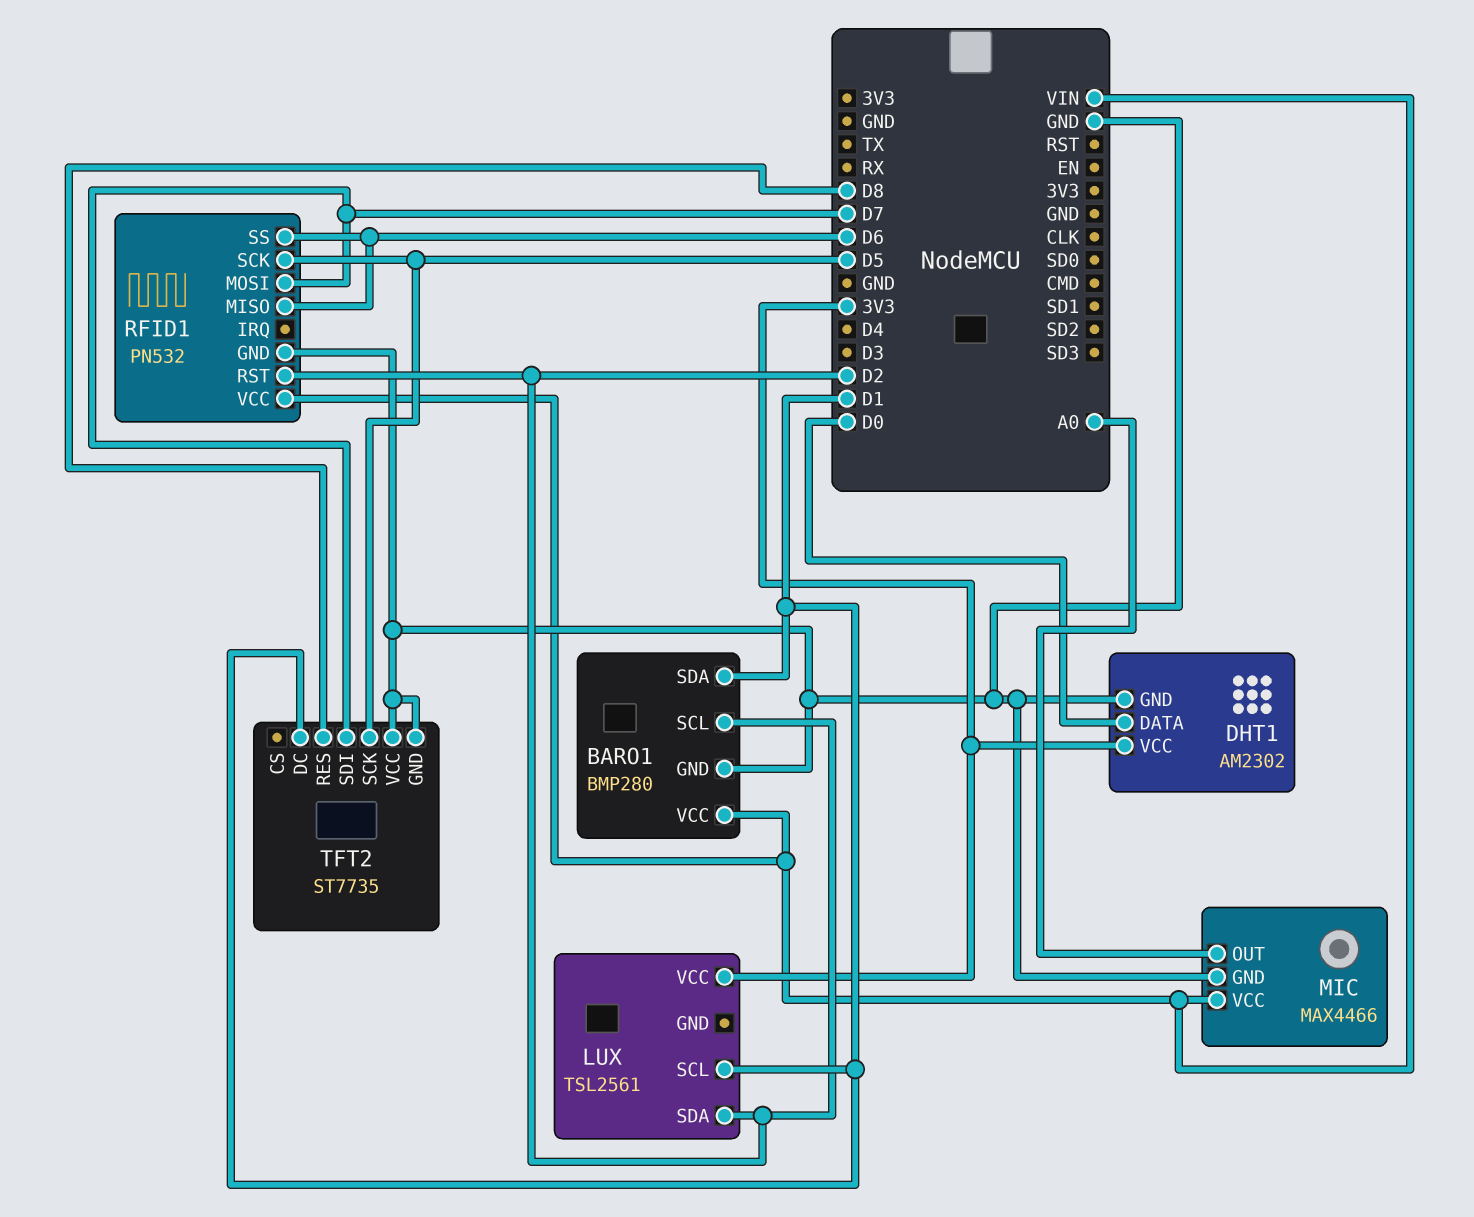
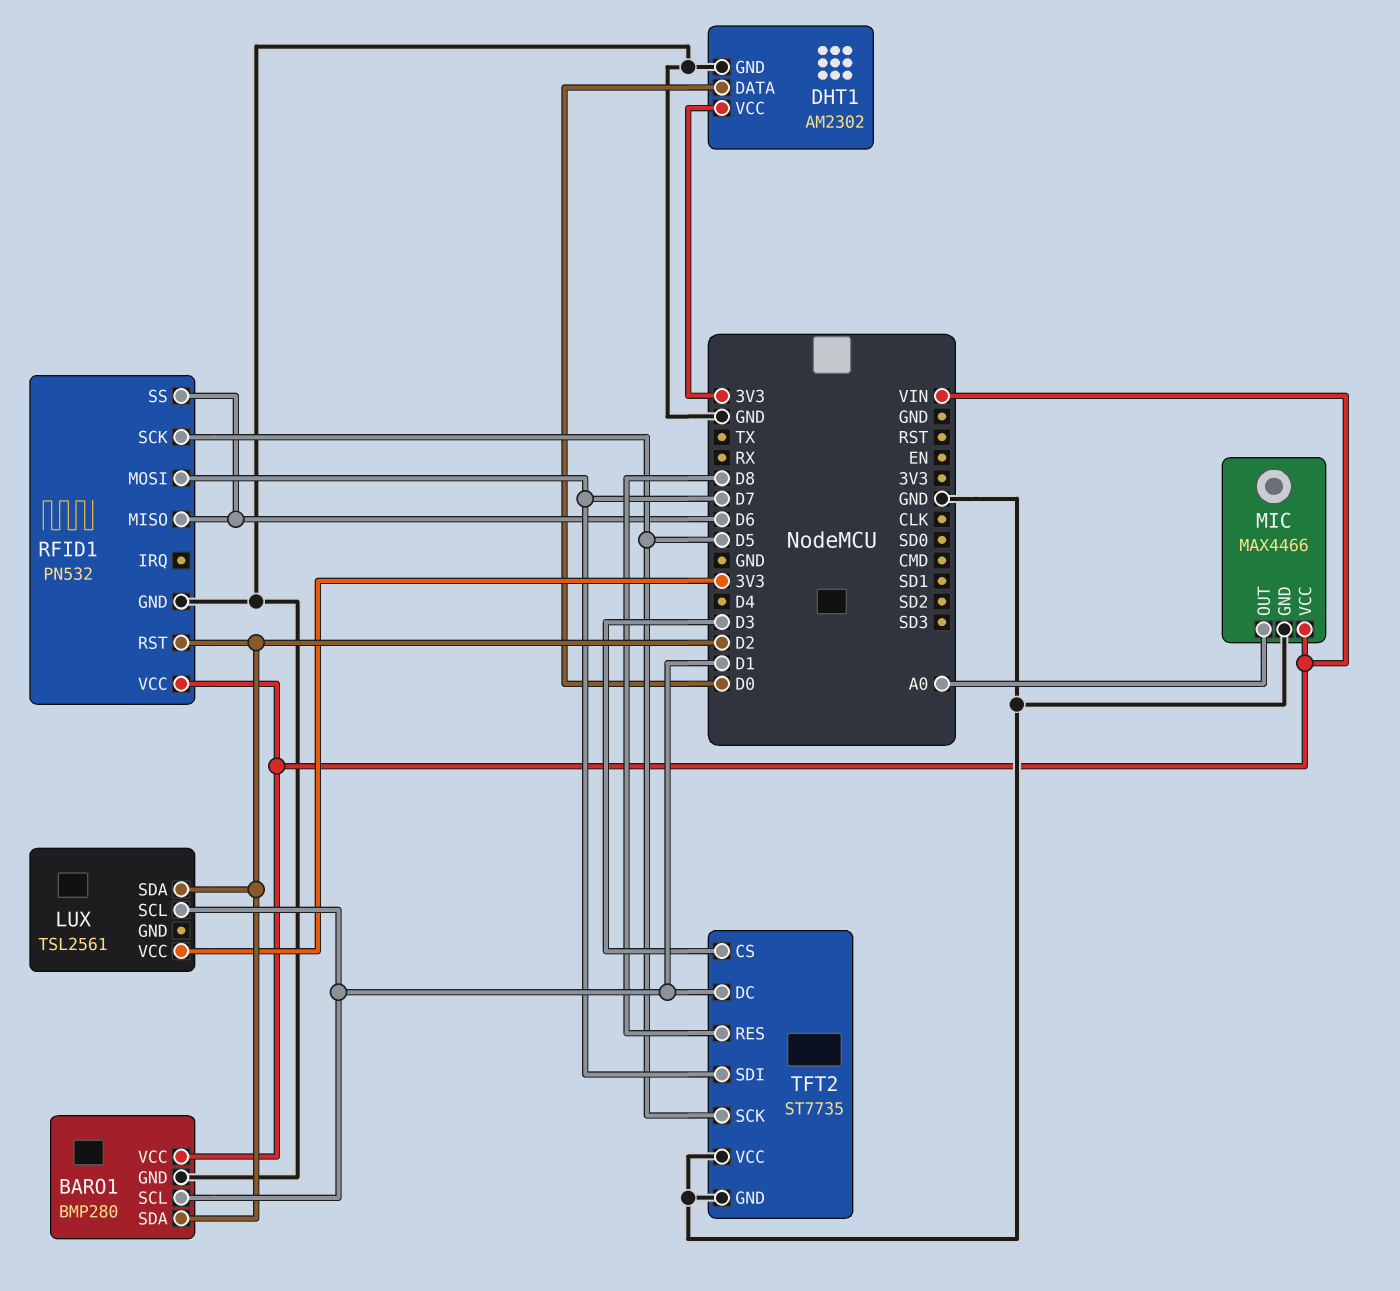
BARO1 pin SCL: D2 -> D1
BARO1 pin SDA: D1 -> D2
TFT2 pin CS: none -> D3

